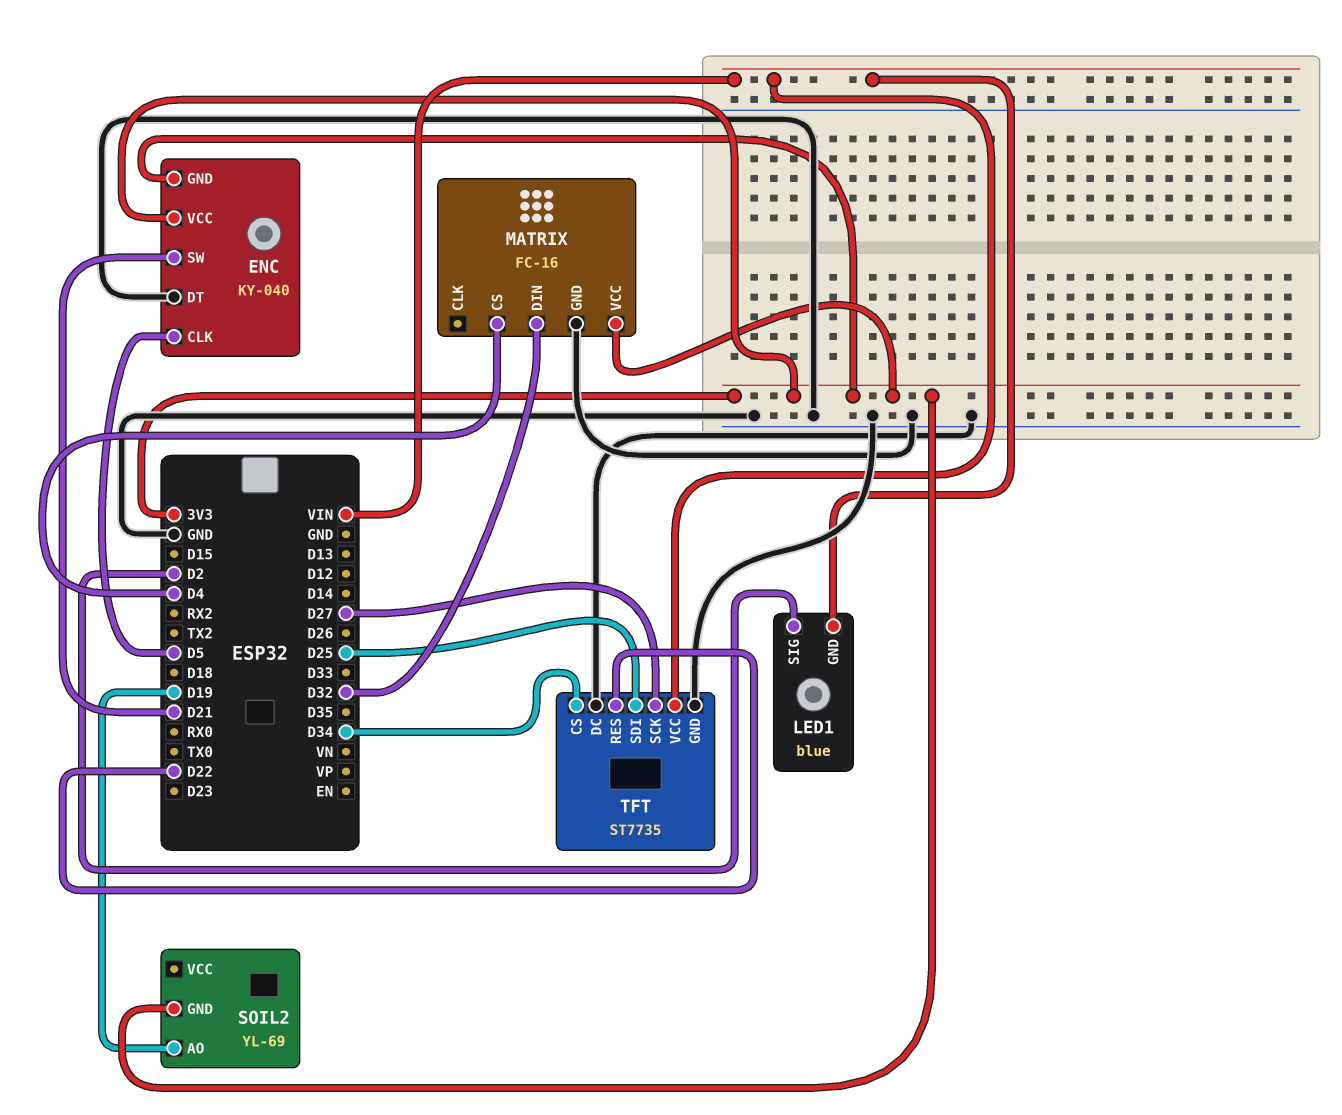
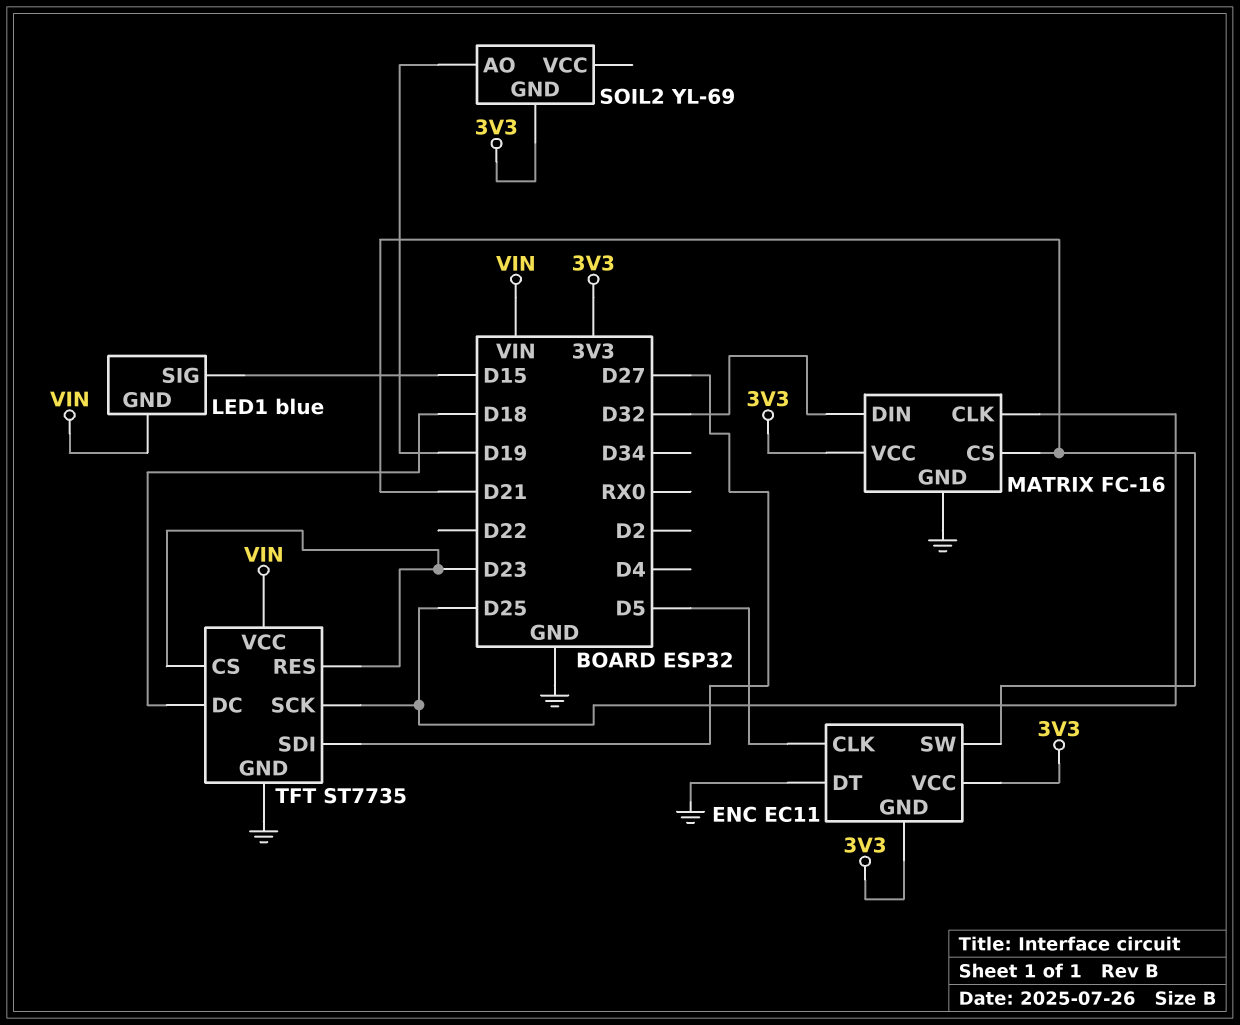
ENC: KY-040 -> EC11
LED1 pin SIG: D2 -> D15
MATRIX pin CLK: none -> D25
MATRIX pin CS: D4 -> D21
TFT pin CS: D34 -> D23
TFT pin DC: GND -> D18
TFT pin RES: D22 -> D23
TFT pin SCK: D27 -> D25
TFT pin SDI: D25 -> D27

